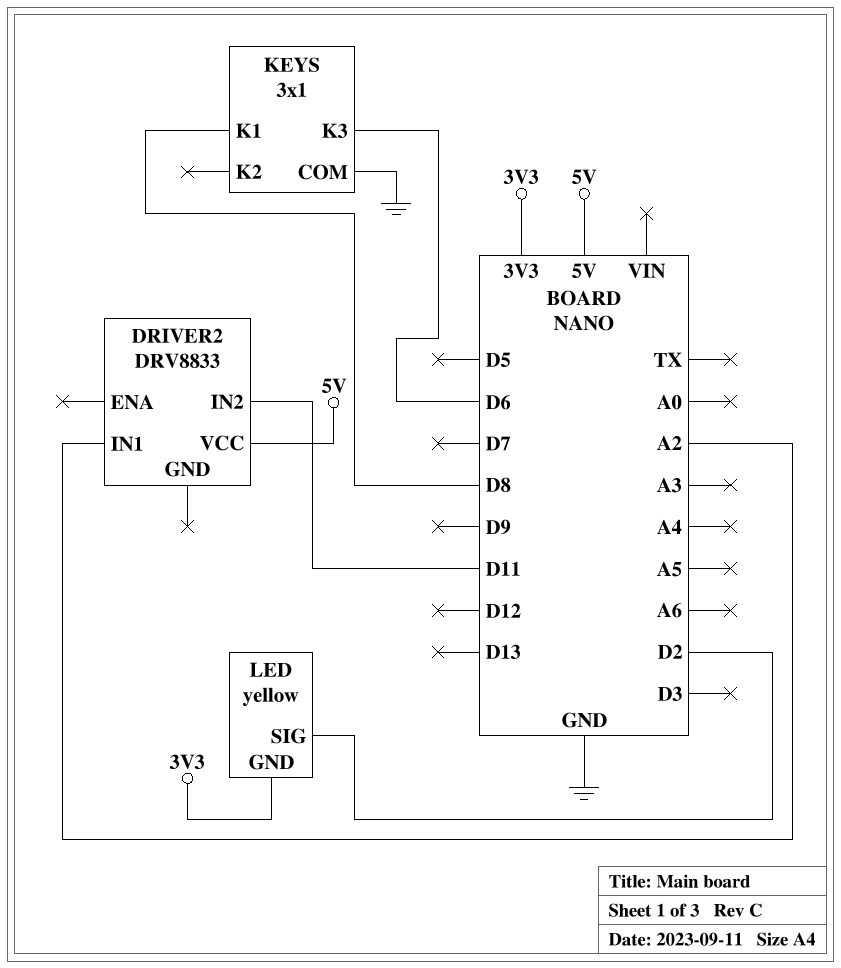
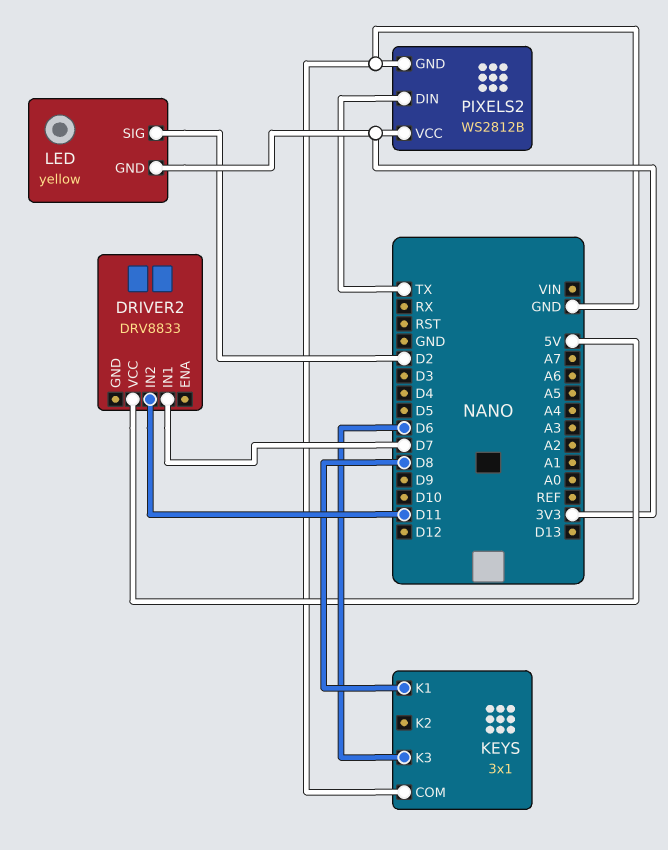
DRIVER2 pin IN1: A2 -> D7
PIXELS2: none -> WS2812B
PIXELS2 pin DIN: none -> TX
PIXELS2 pin GND: none -> GND
PIXELS2 pin VCC: none -> 3V3

